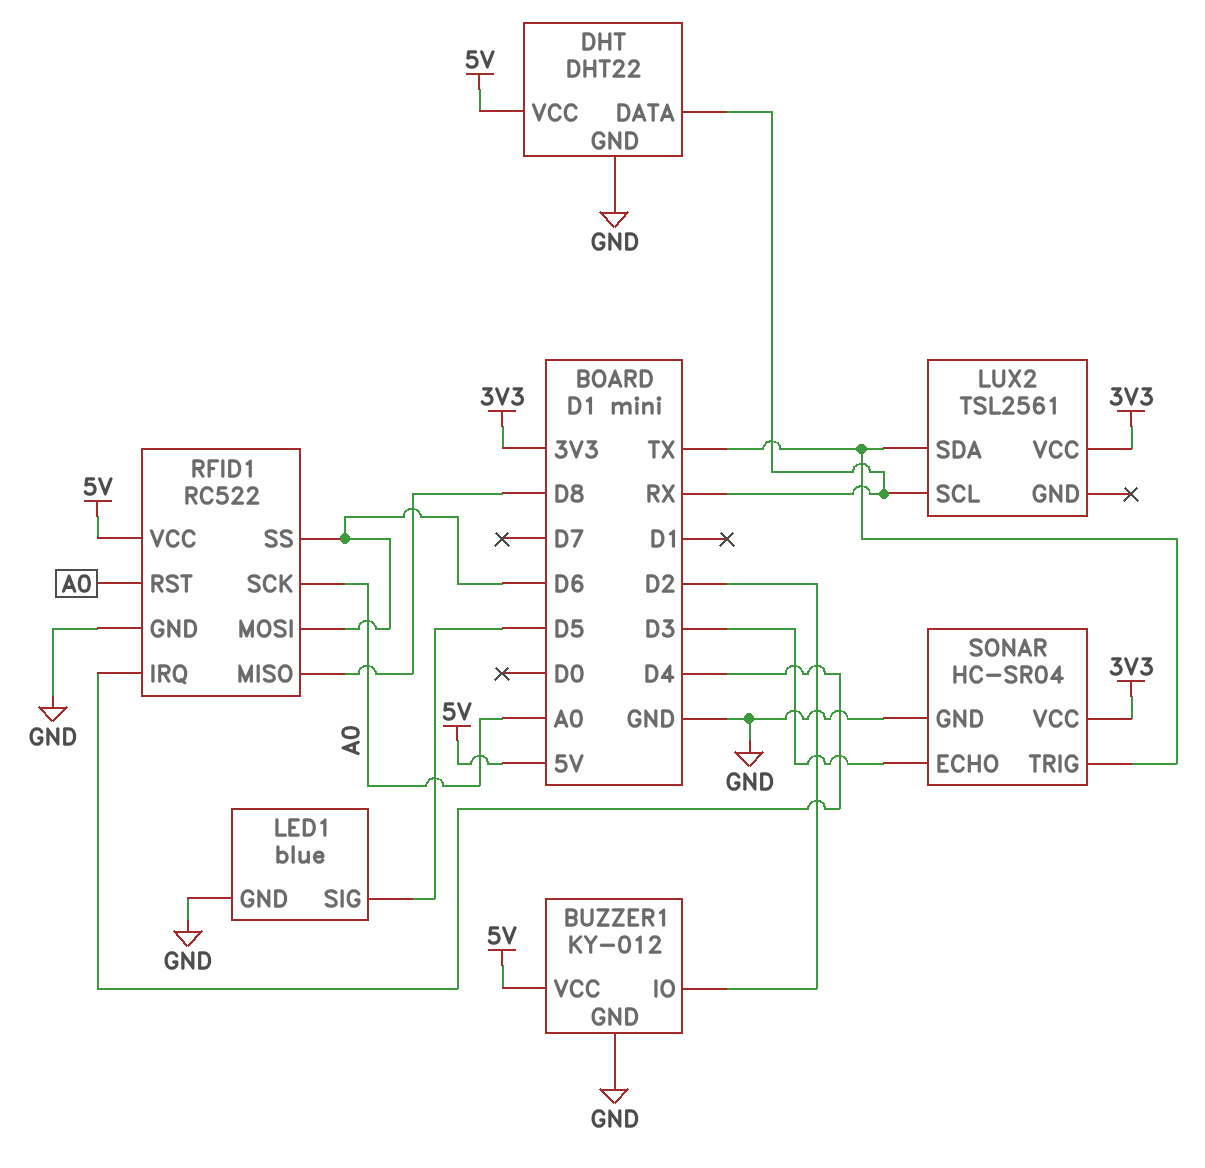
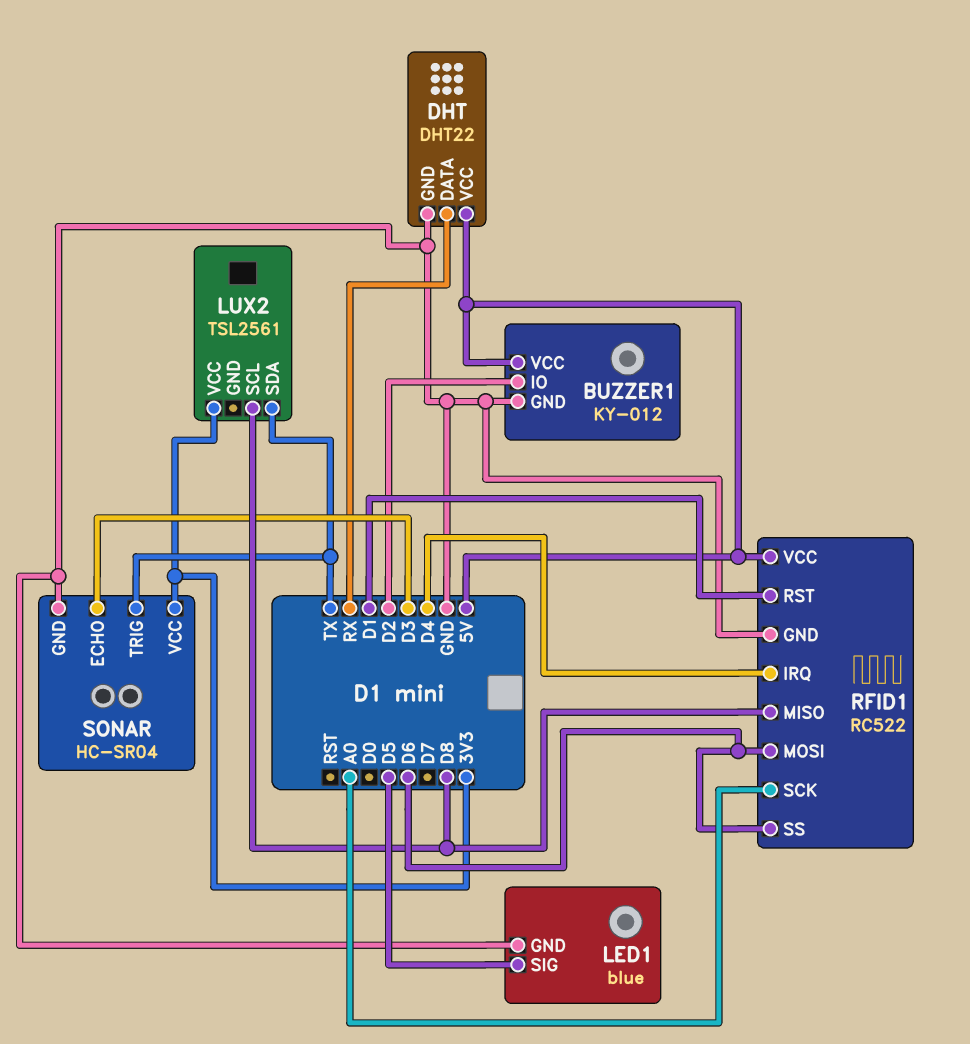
LUX2 pin SCL: RX -> D8
RFID1 pin RST: A0 -> D1

